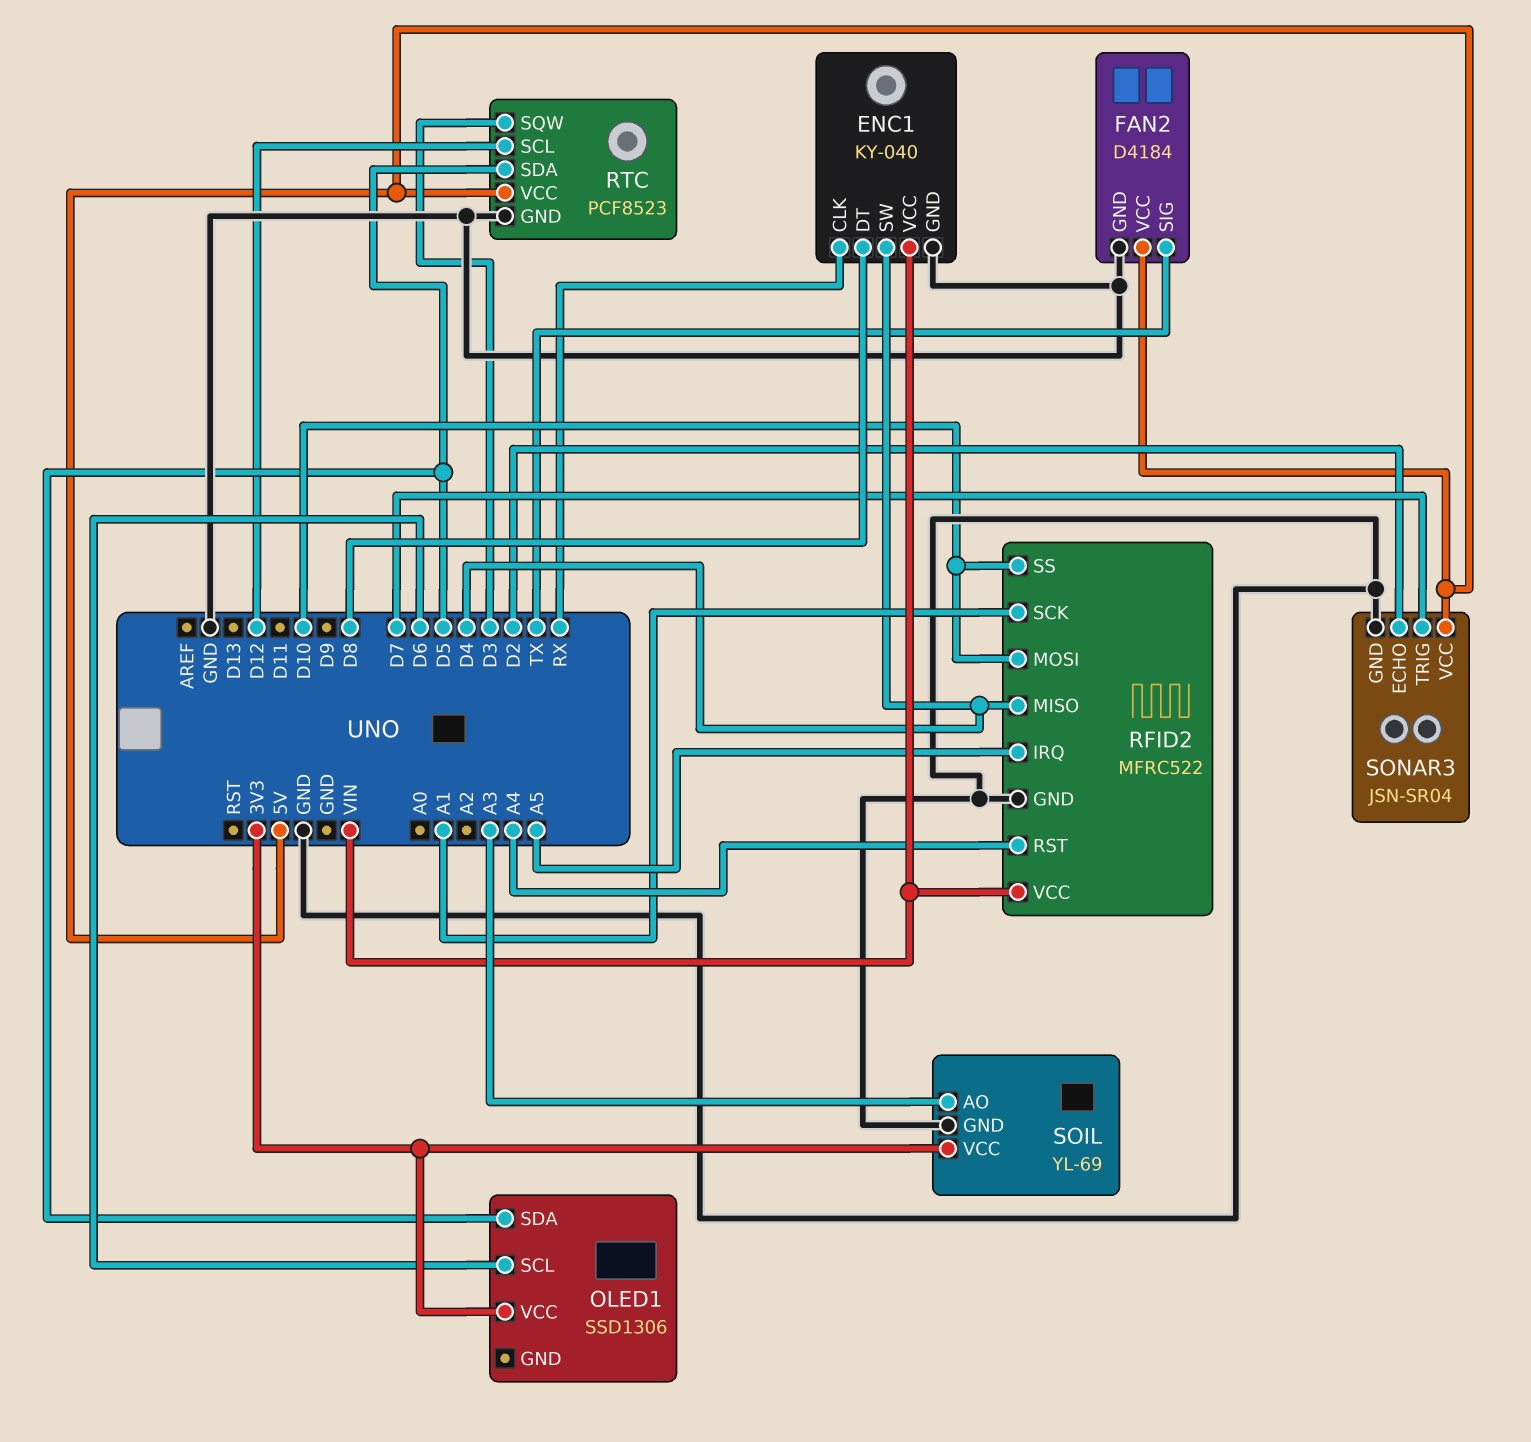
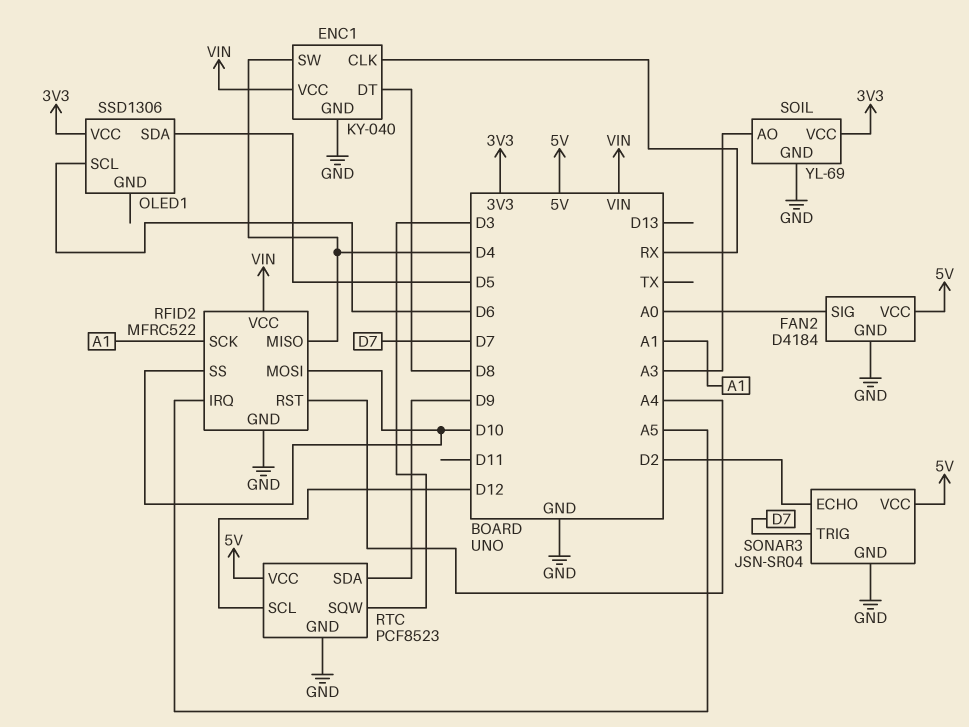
FAN2 pin SIG: TX -> A0
RTC pin SDA: D5 -> D9

